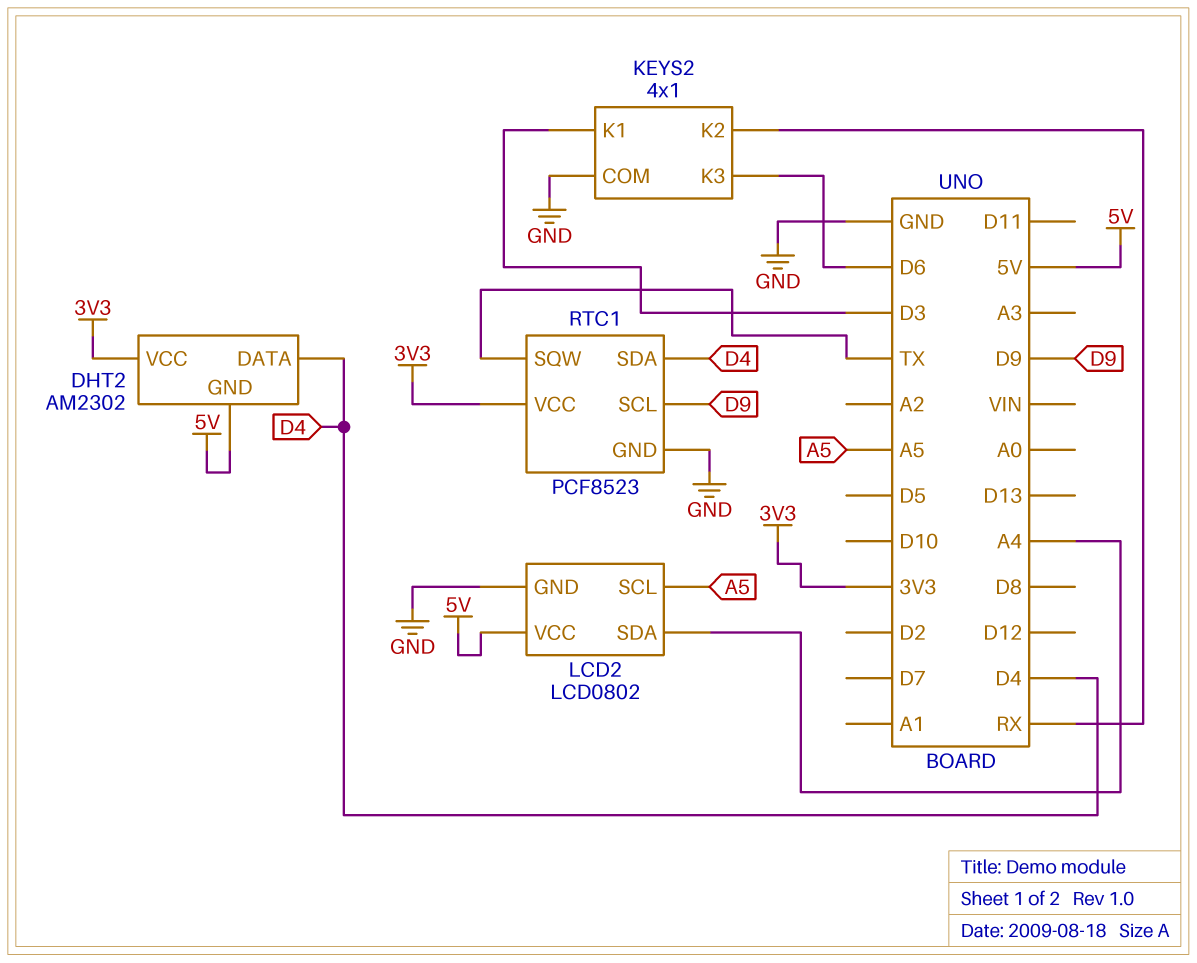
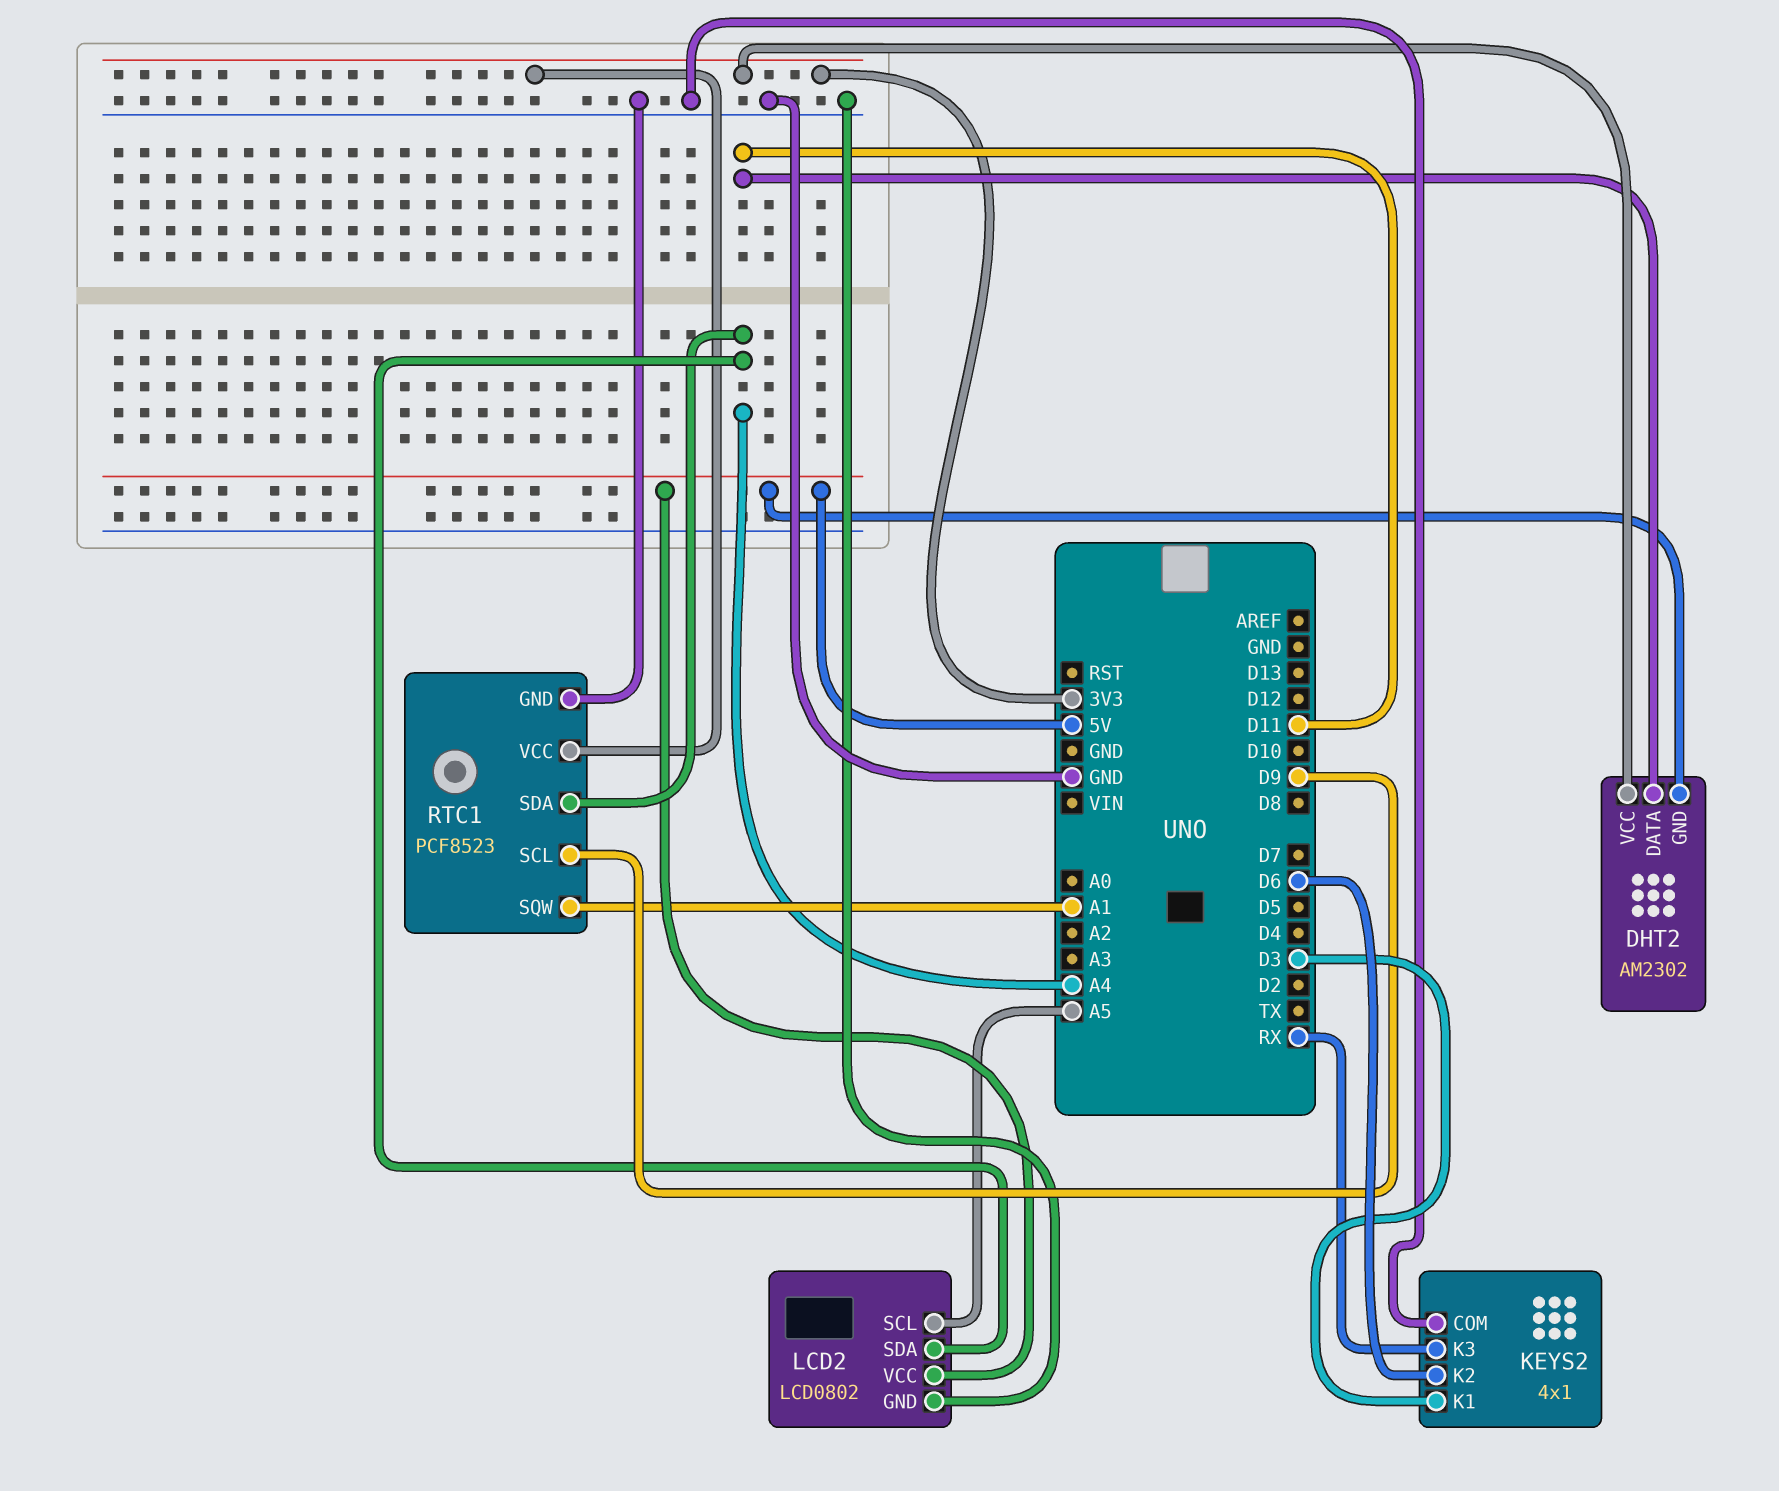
DHT2 pin DATA: D4 -> D11
KEYS2 pin K2: RX -> D6
KEYS2 pin K3: D6 -> RX
RTC1 pin SDA: D4 -> A4
RTC1 pin SQW: TX -> A1

